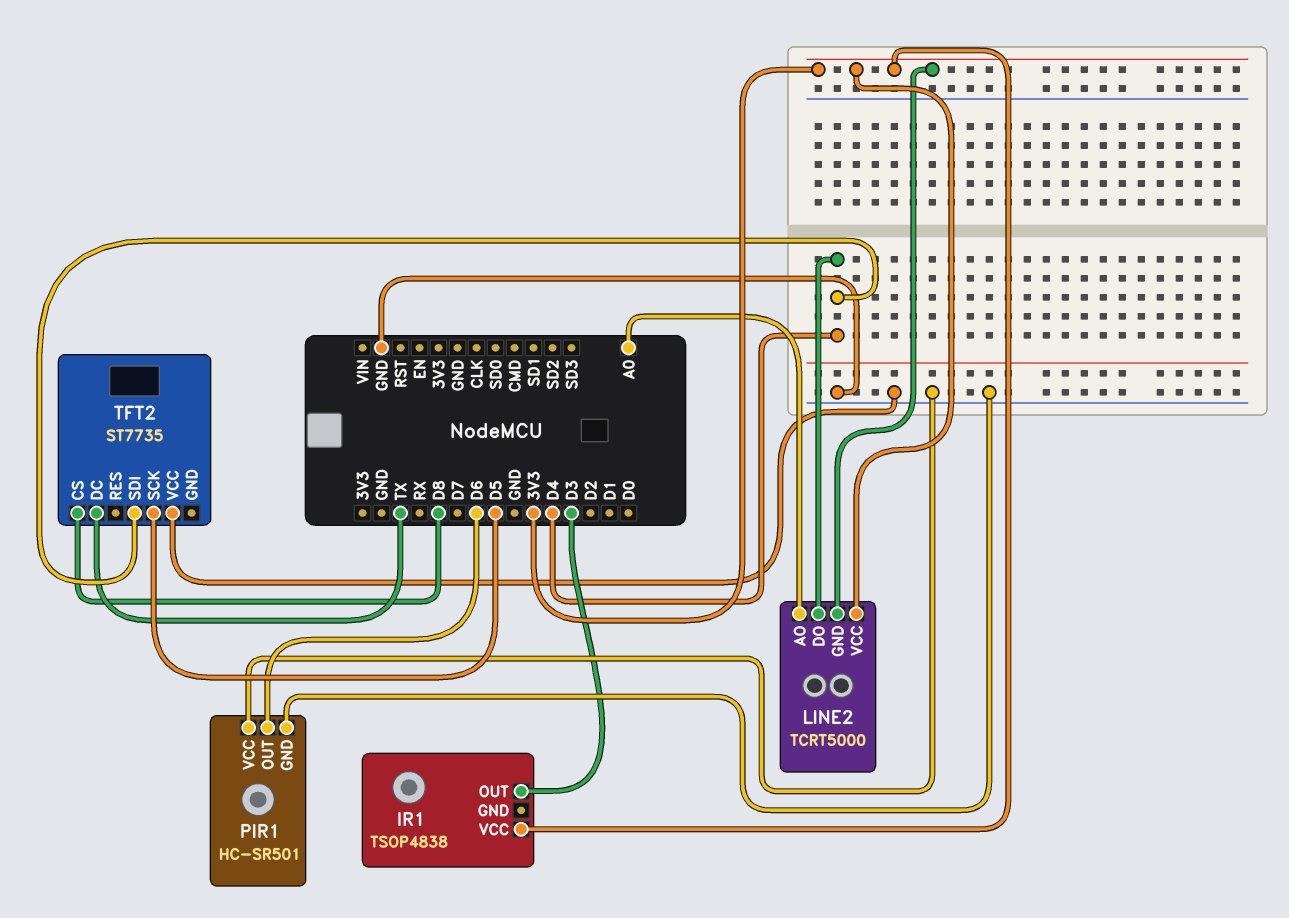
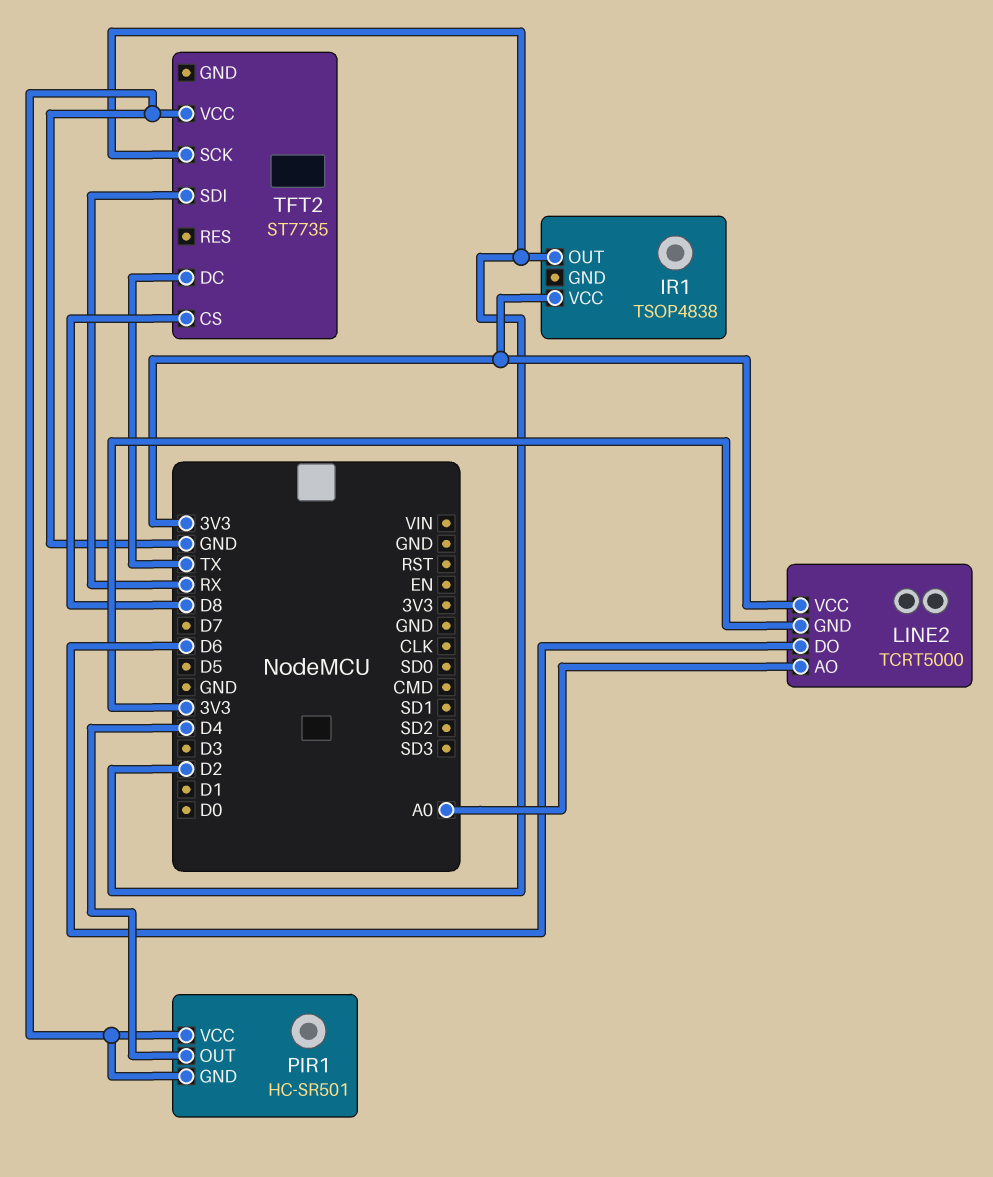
IR1 pin OUT: D3 -> D2
LINE2 pin DO: D4 -> D6
PIR1 pin OUT: D6 -> D4
TFT2 pin SCK: D5 -> D2
TFT2 pin SDI: D4 -> RX

